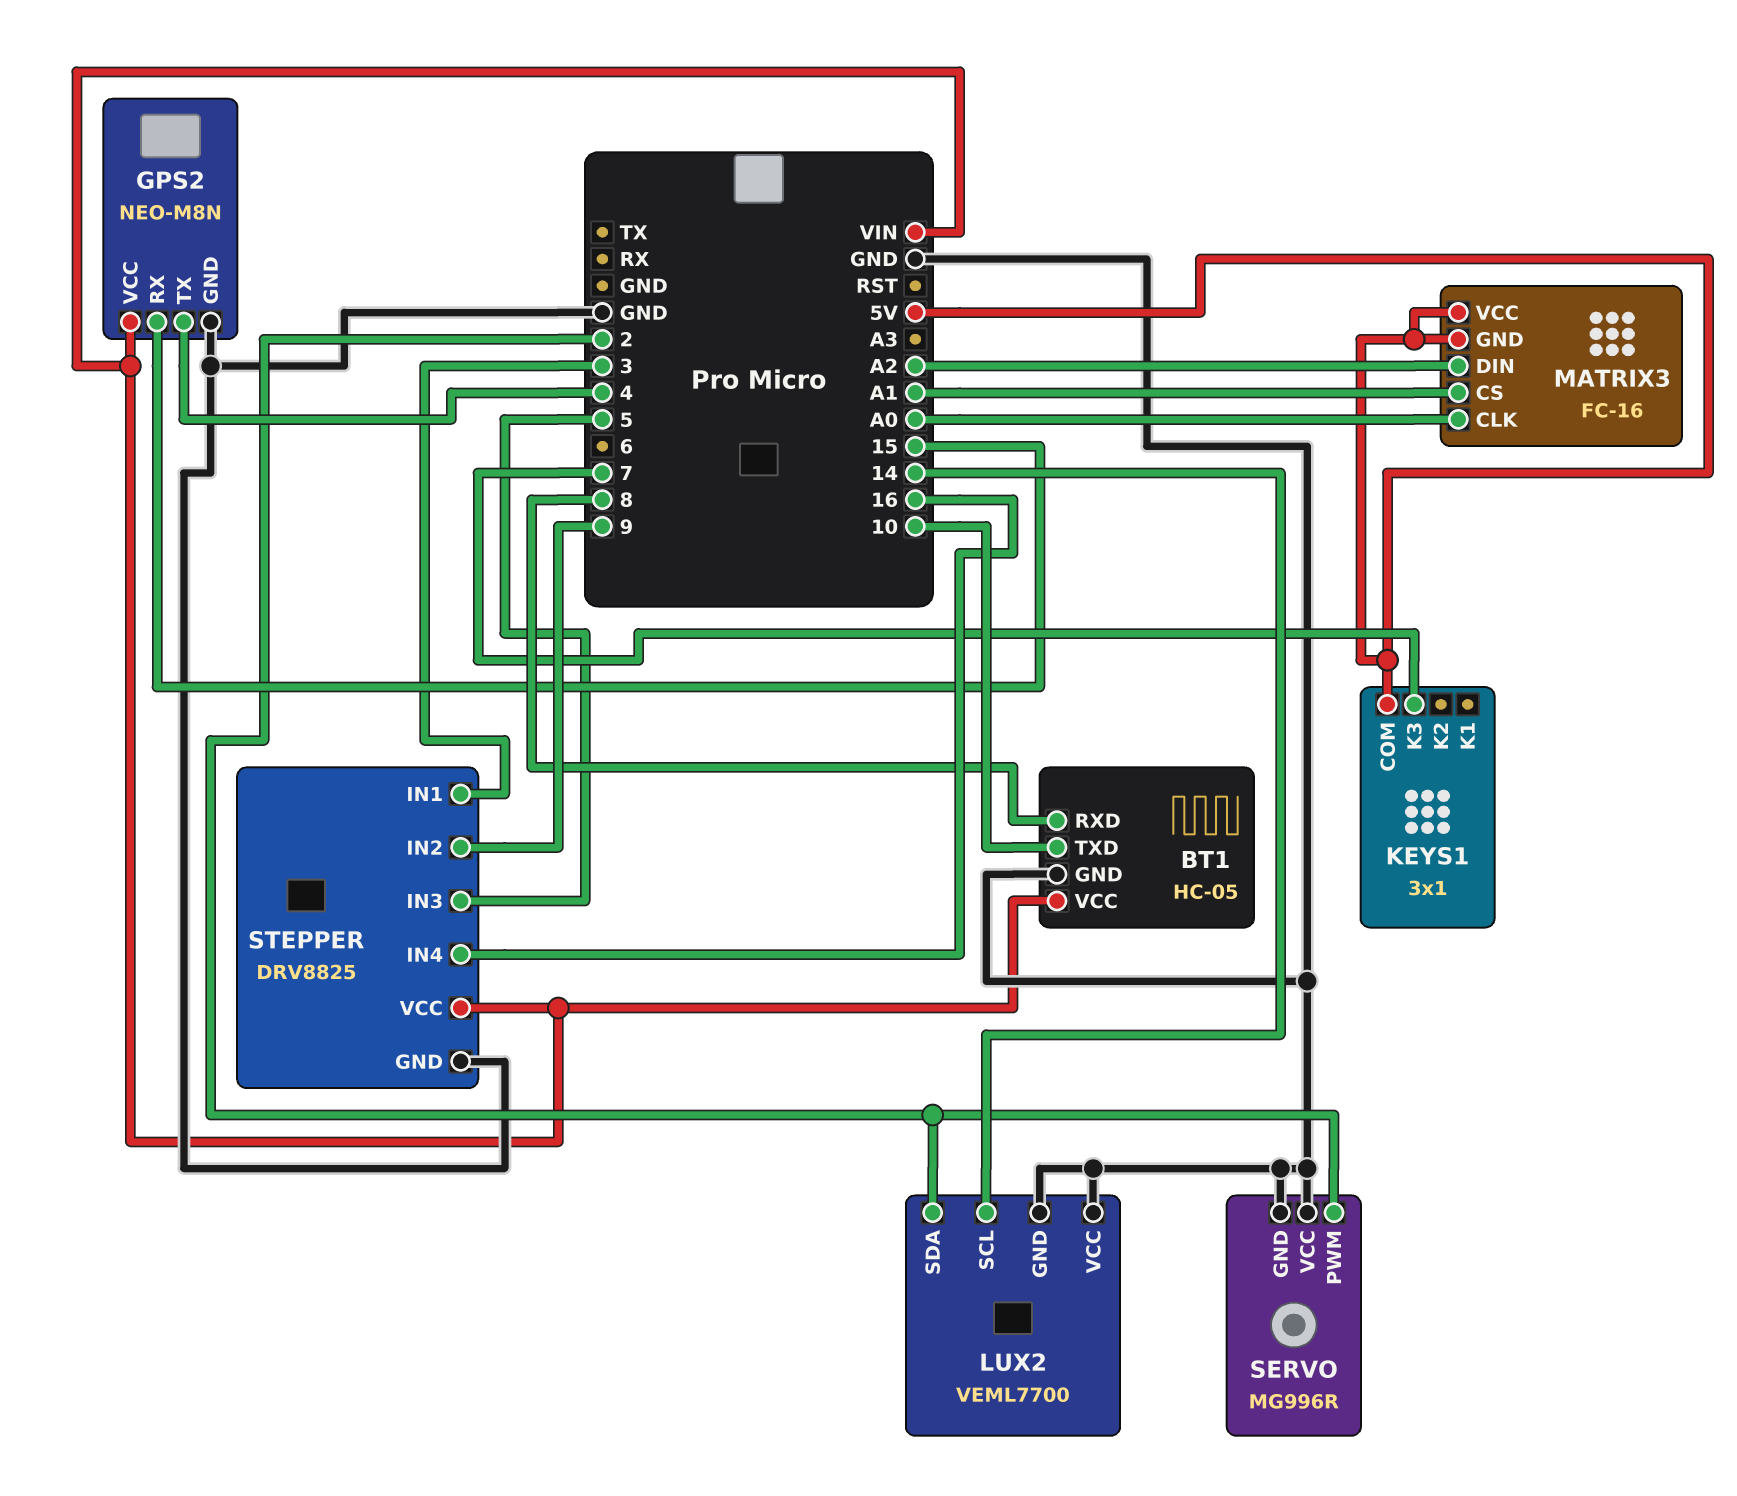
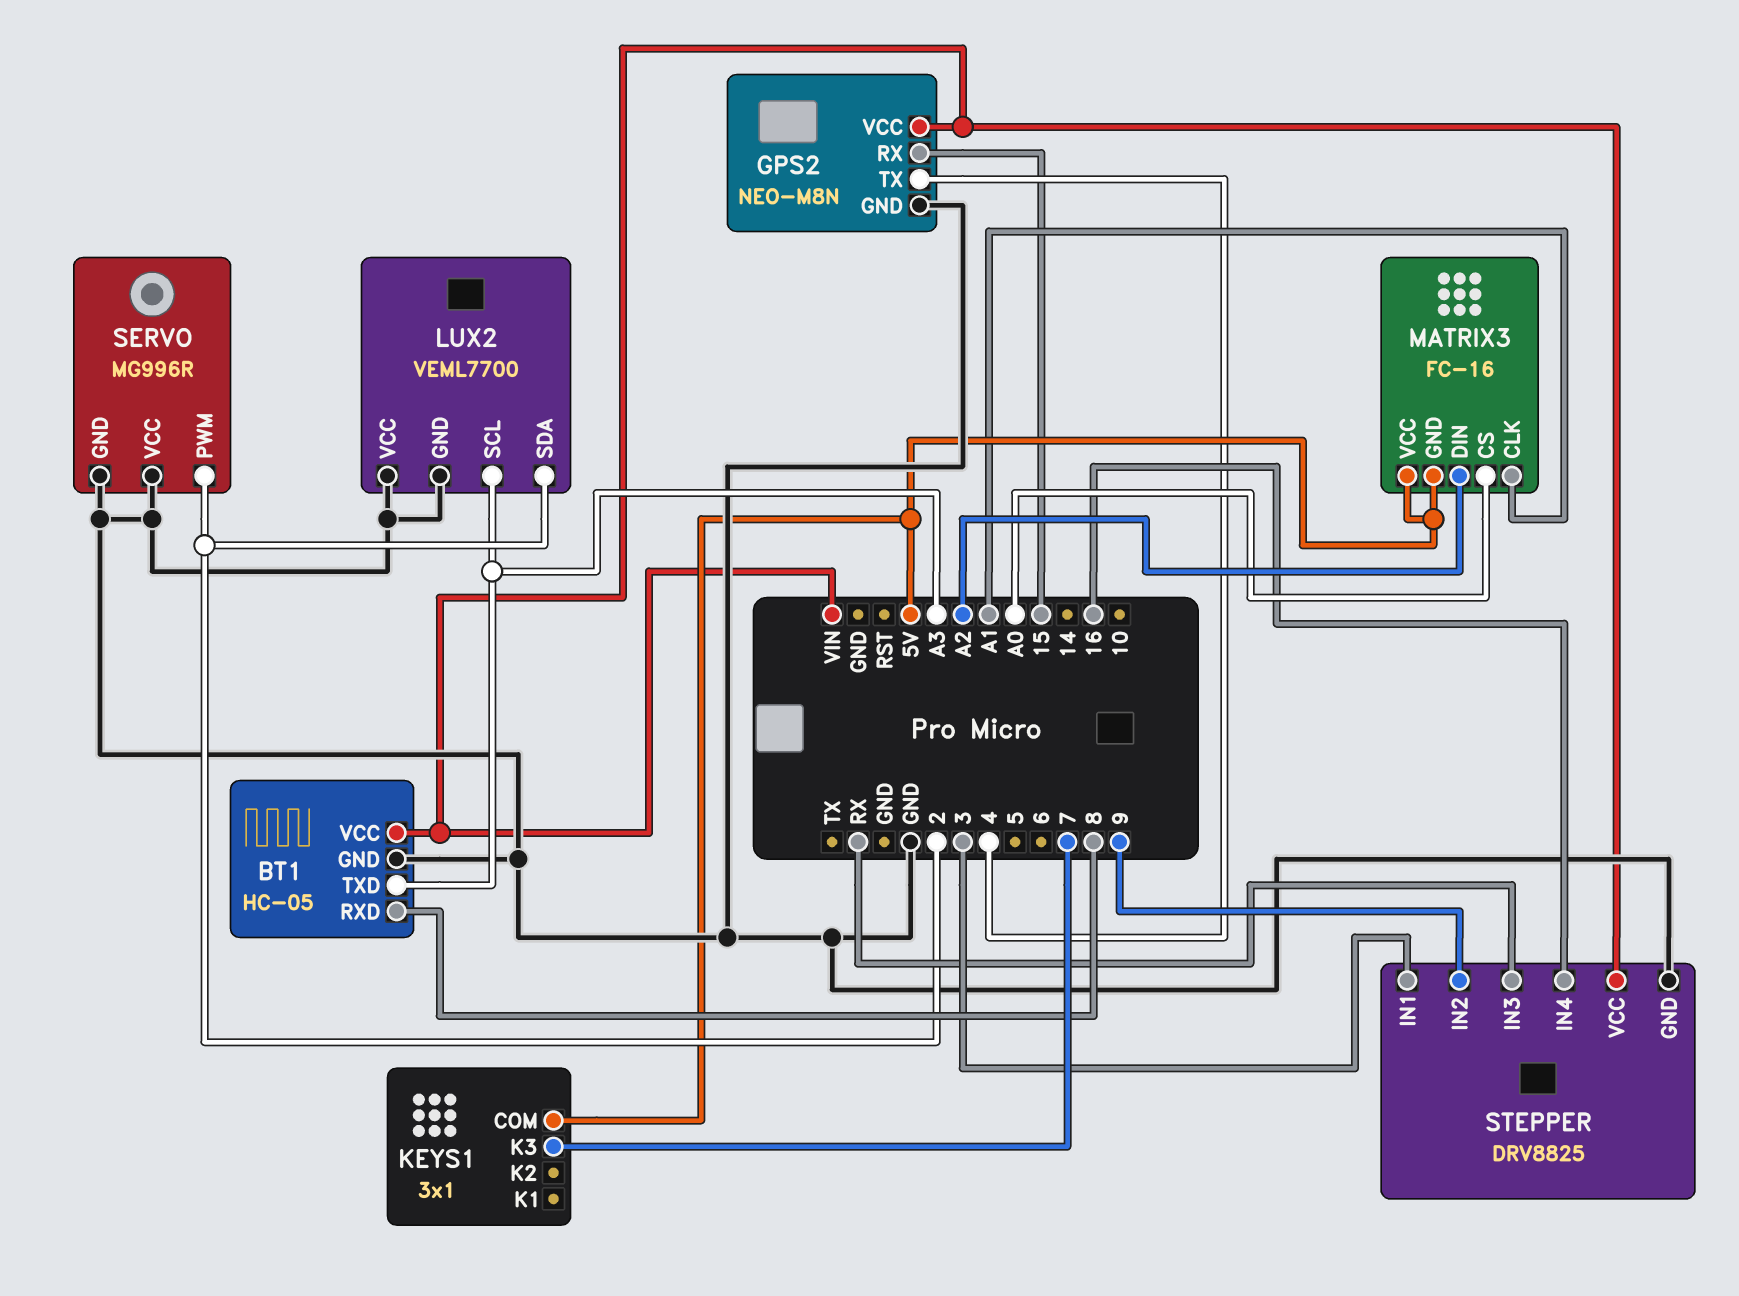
BT1 pin TXD: 10 -> A3
LUX2 pin SCL: 14 -> A3
MATRIX3 pin CLK: A0 -> A1
MATRIX3 pin CS: A1 -> A0
STEPPER pin IN3: 5 -> RX

